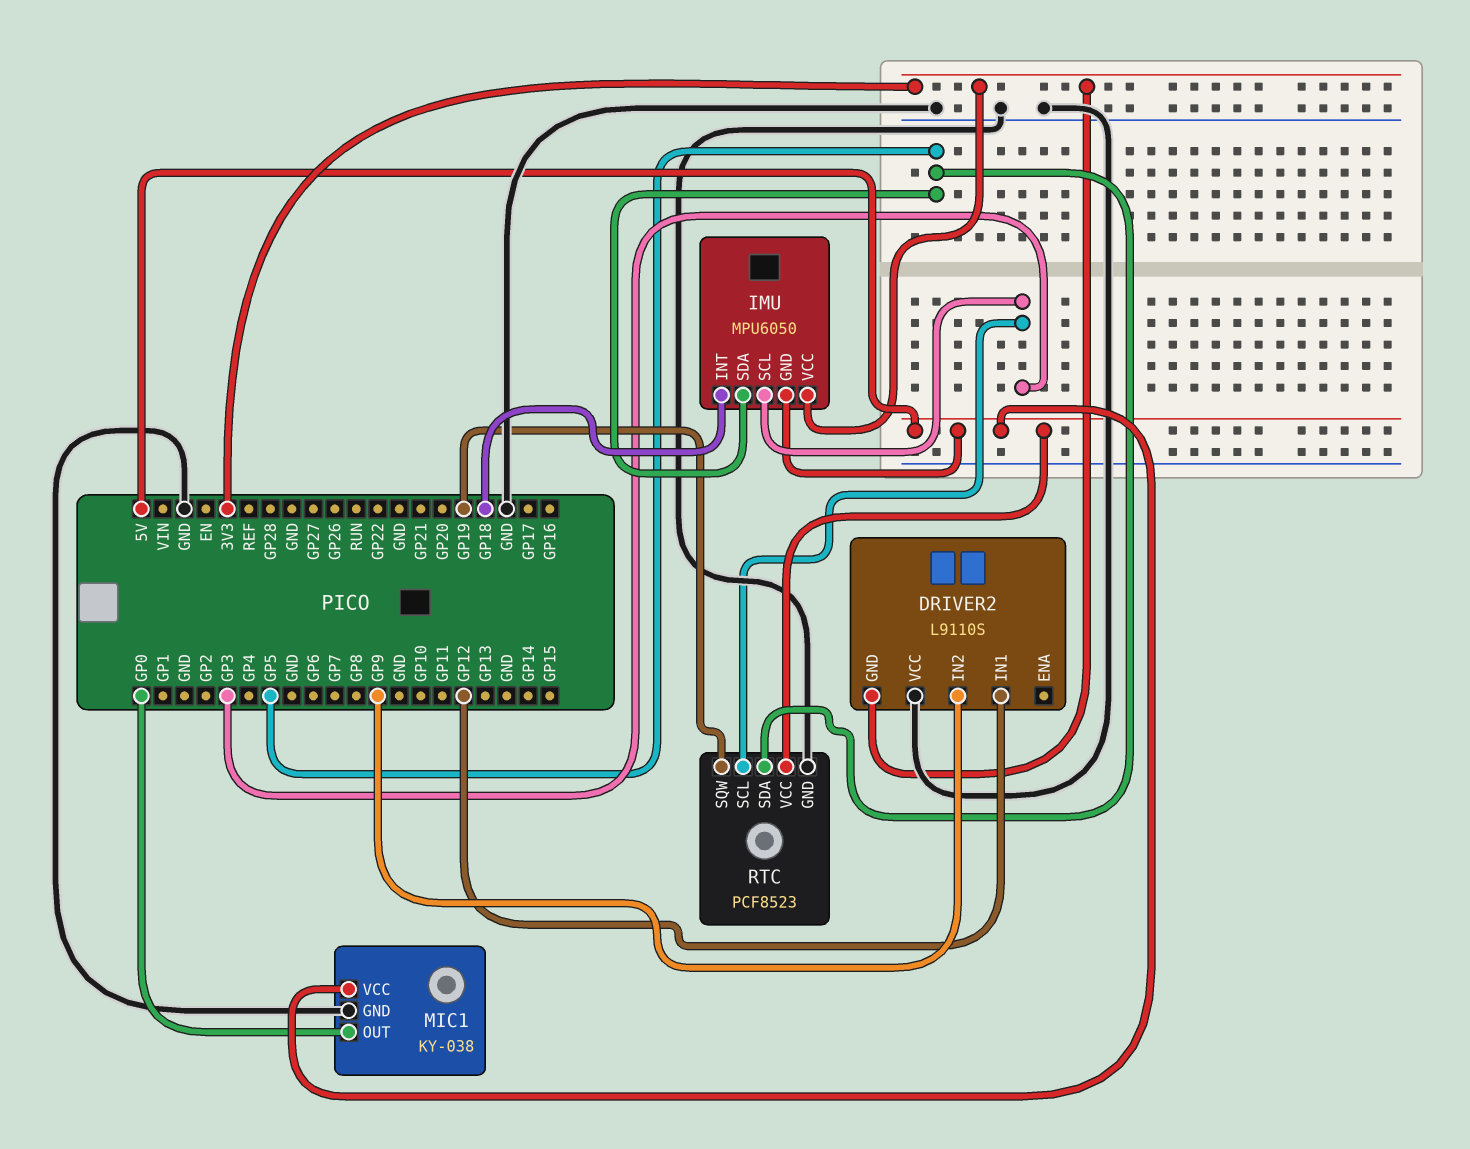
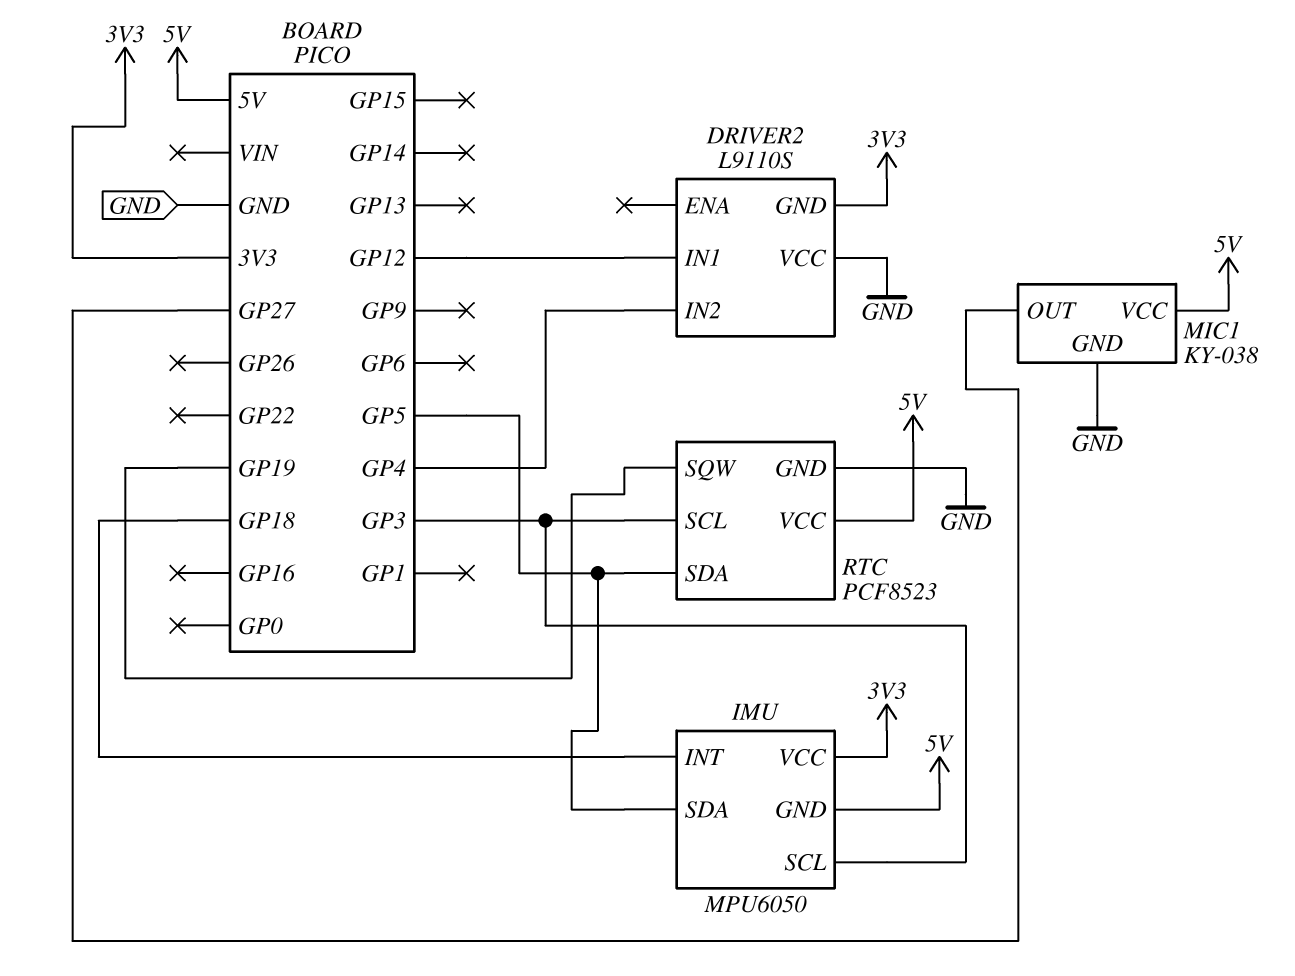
DRIVER2 pin IN2: GP9 -> GP4
MIC1 pin OUT: GP0 -> GP27

